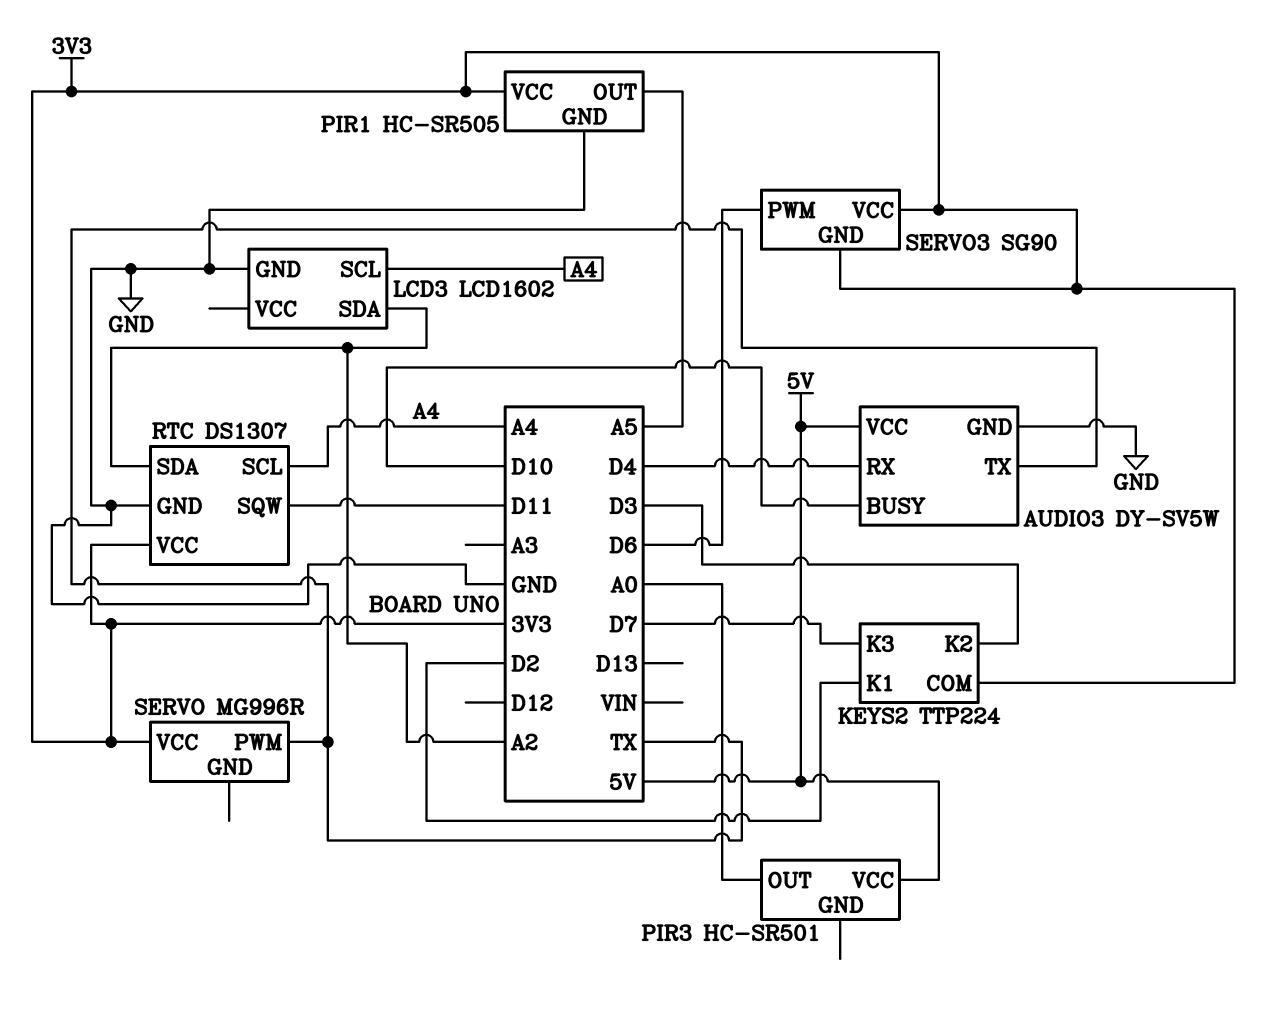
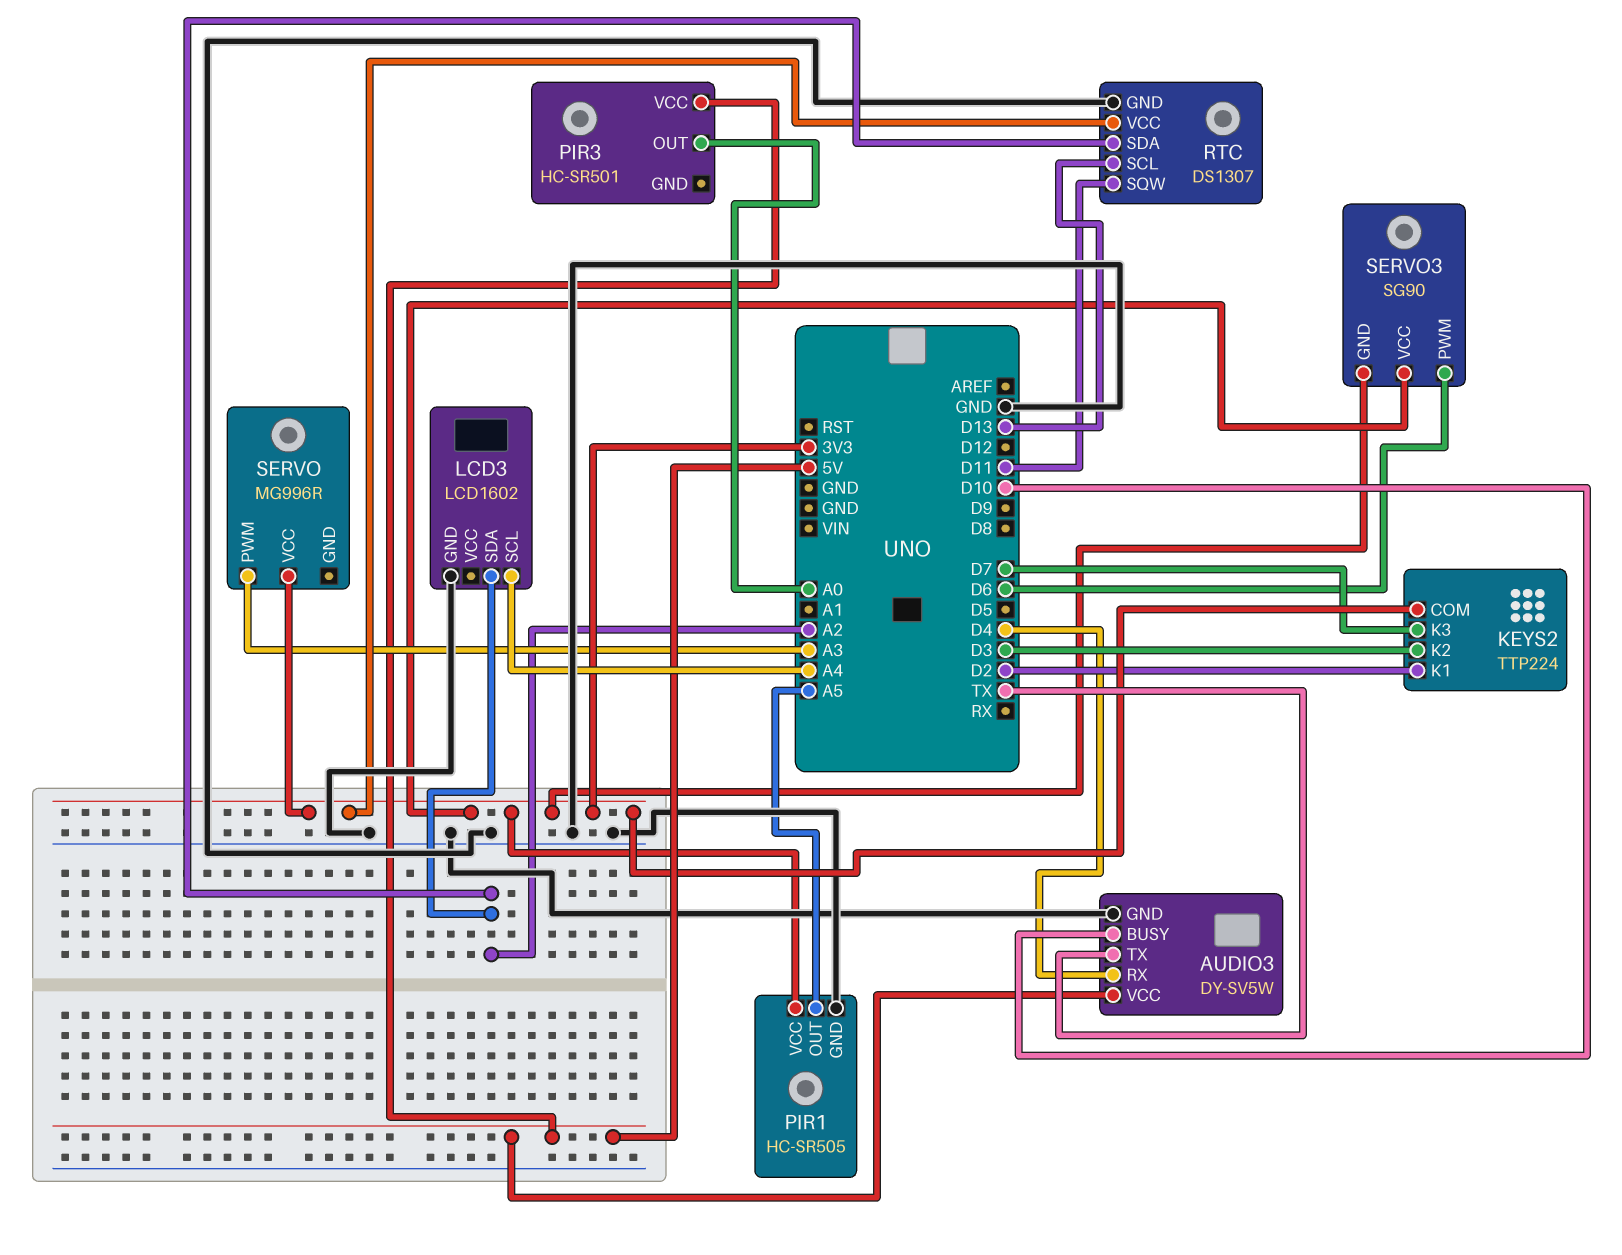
RTC pin SCL: A4 -> D13
SERVO pin PWM: TX -> A3

